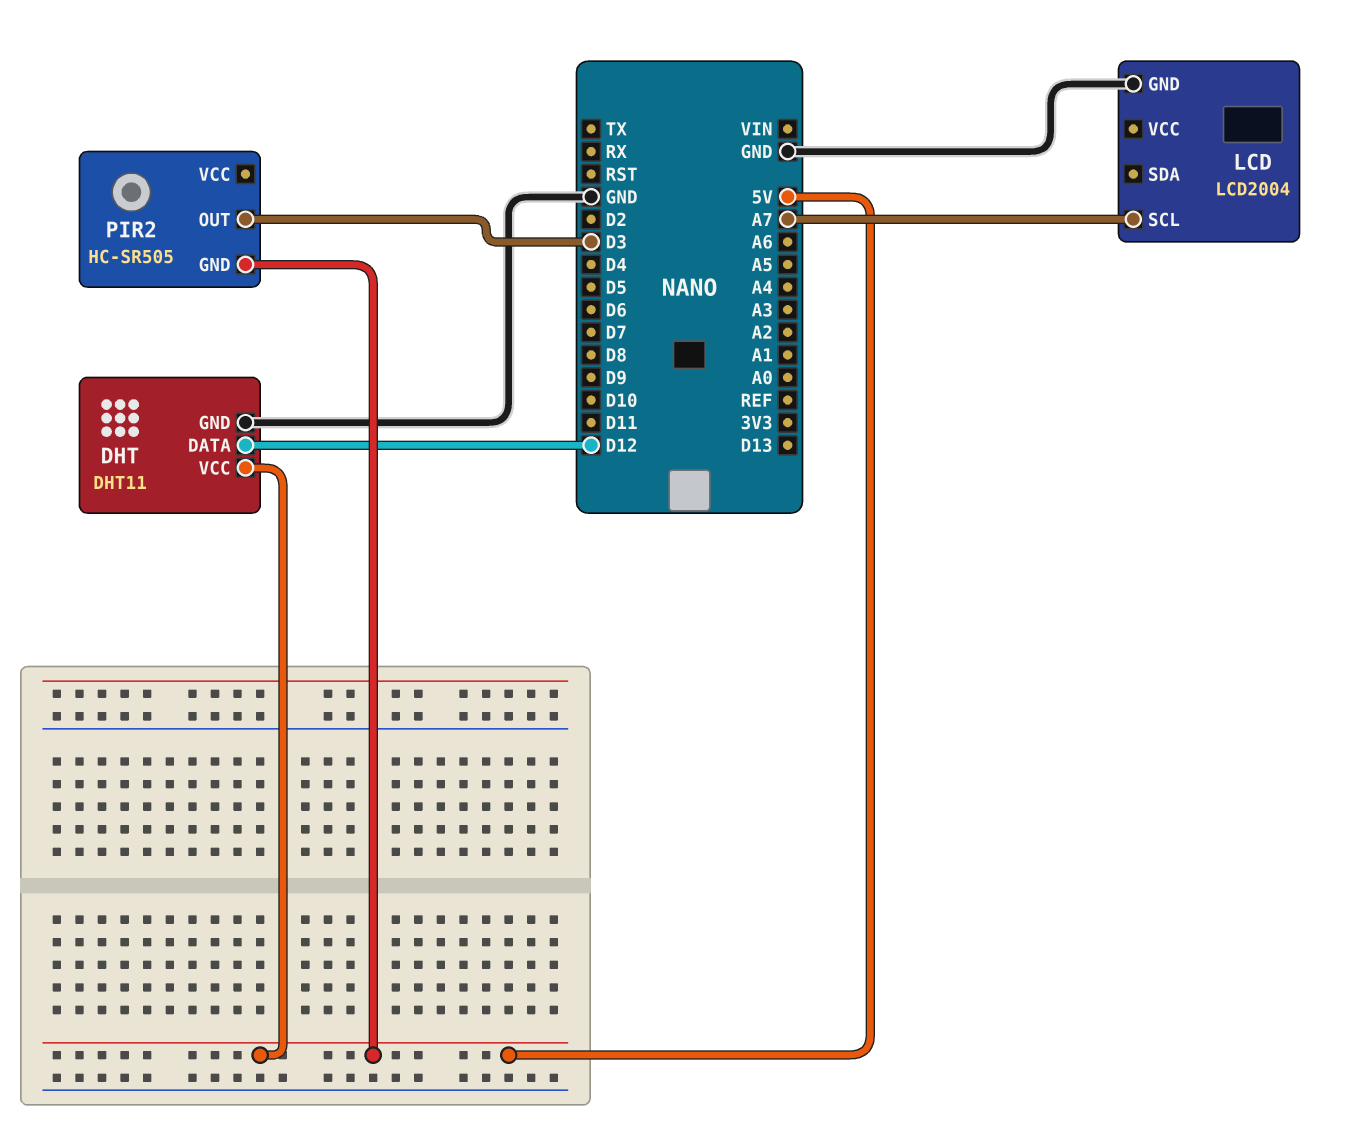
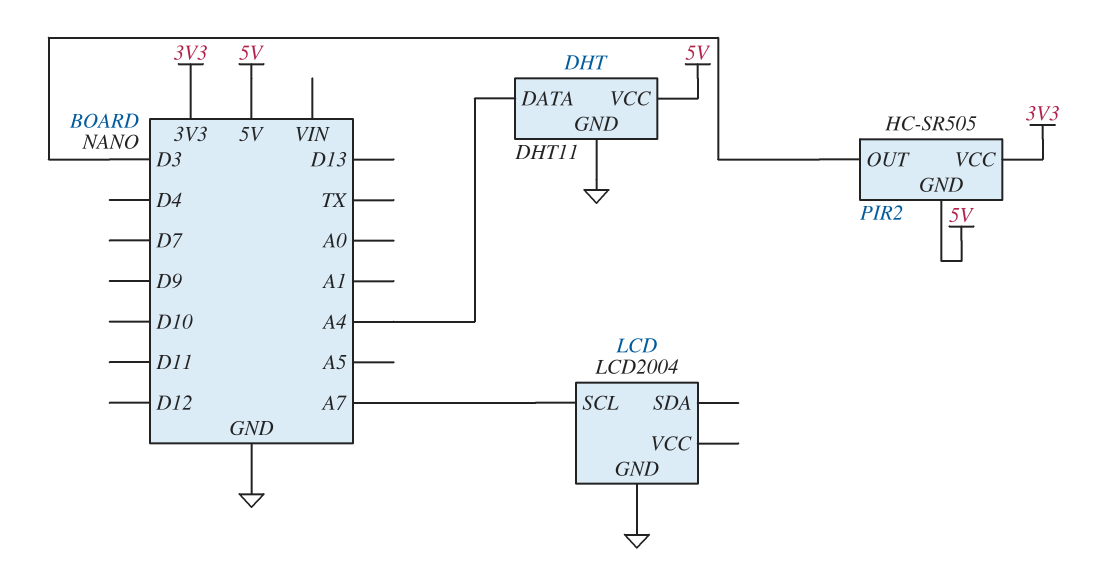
DHT pin DATA: D12 -> A4
PIR2 pin VCC: none -> 3V3

